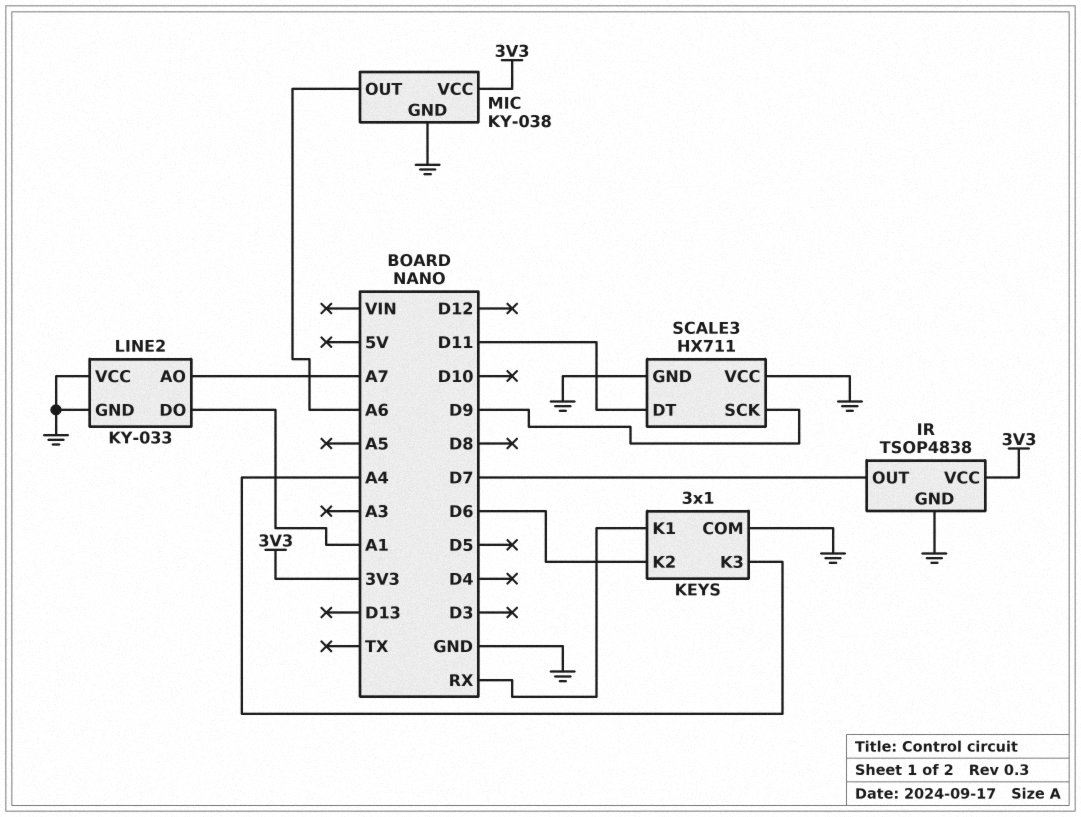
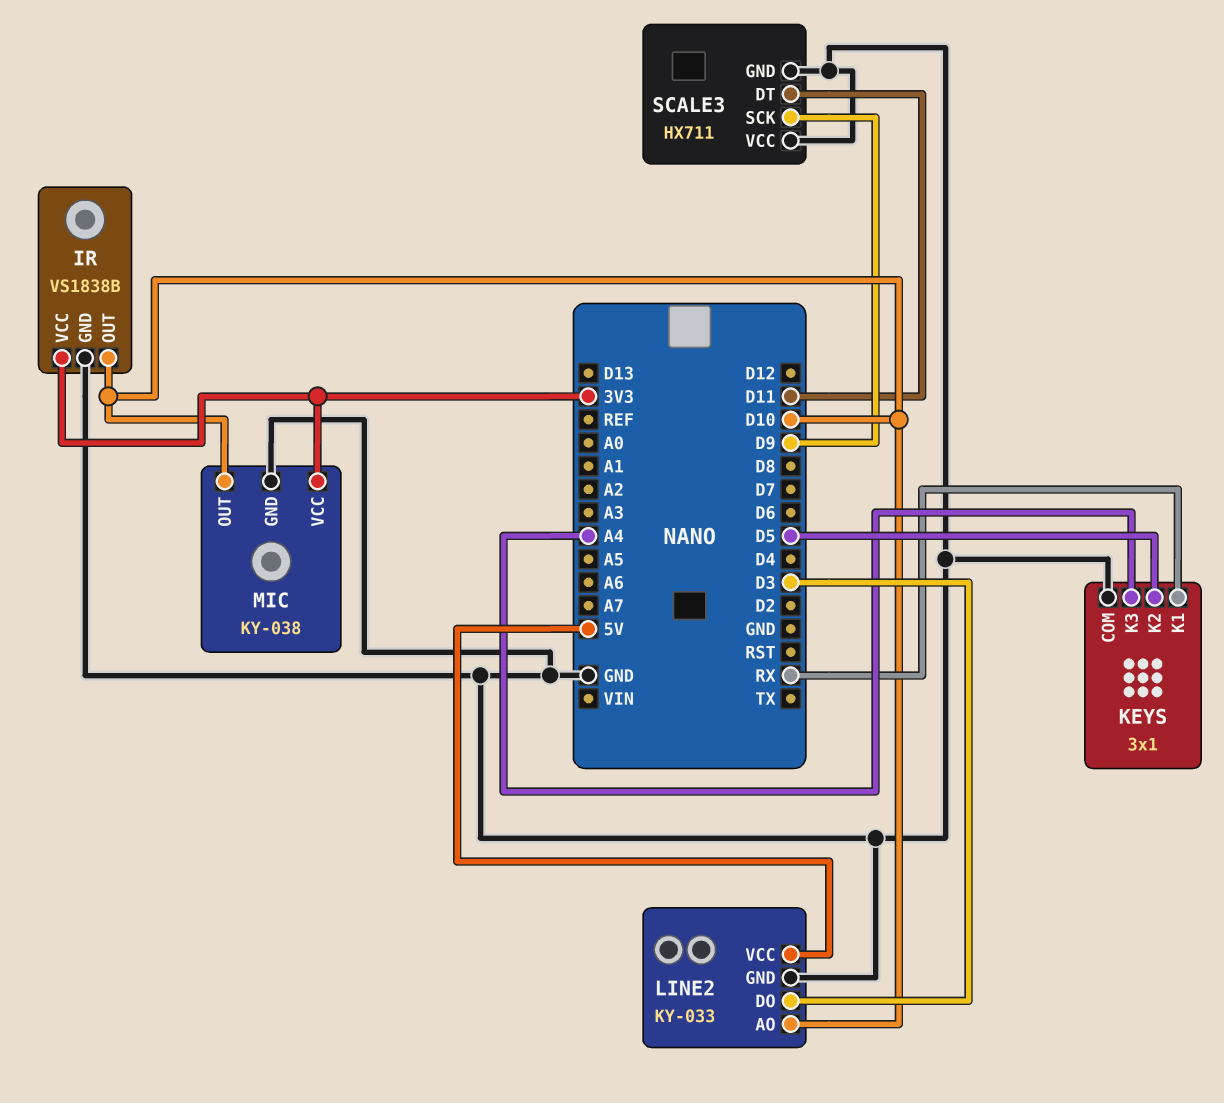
IR: TSOP4838 -> VS1838B
IR pin OUT: D7 -> D10
KEYS pin K2: D6 -> D5
LINE2 pin AO: A7 -> D10
LINE2 pin DO: A1 -> D3
LINE2 pin VCC: GND -> 5V
MIC pin OUT: A6 -> D10

